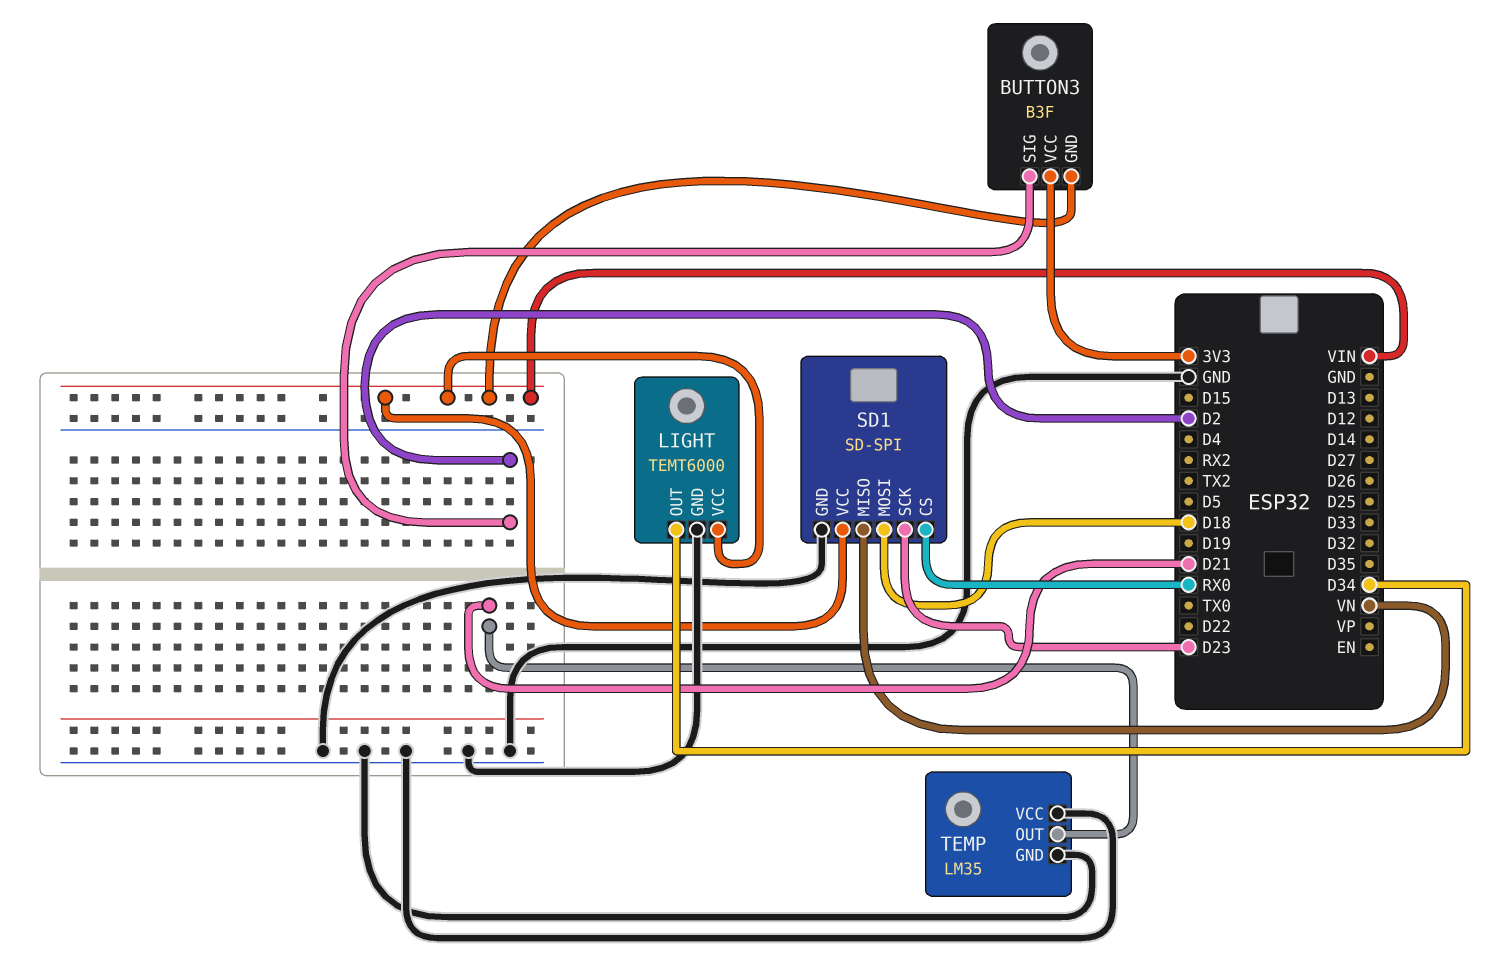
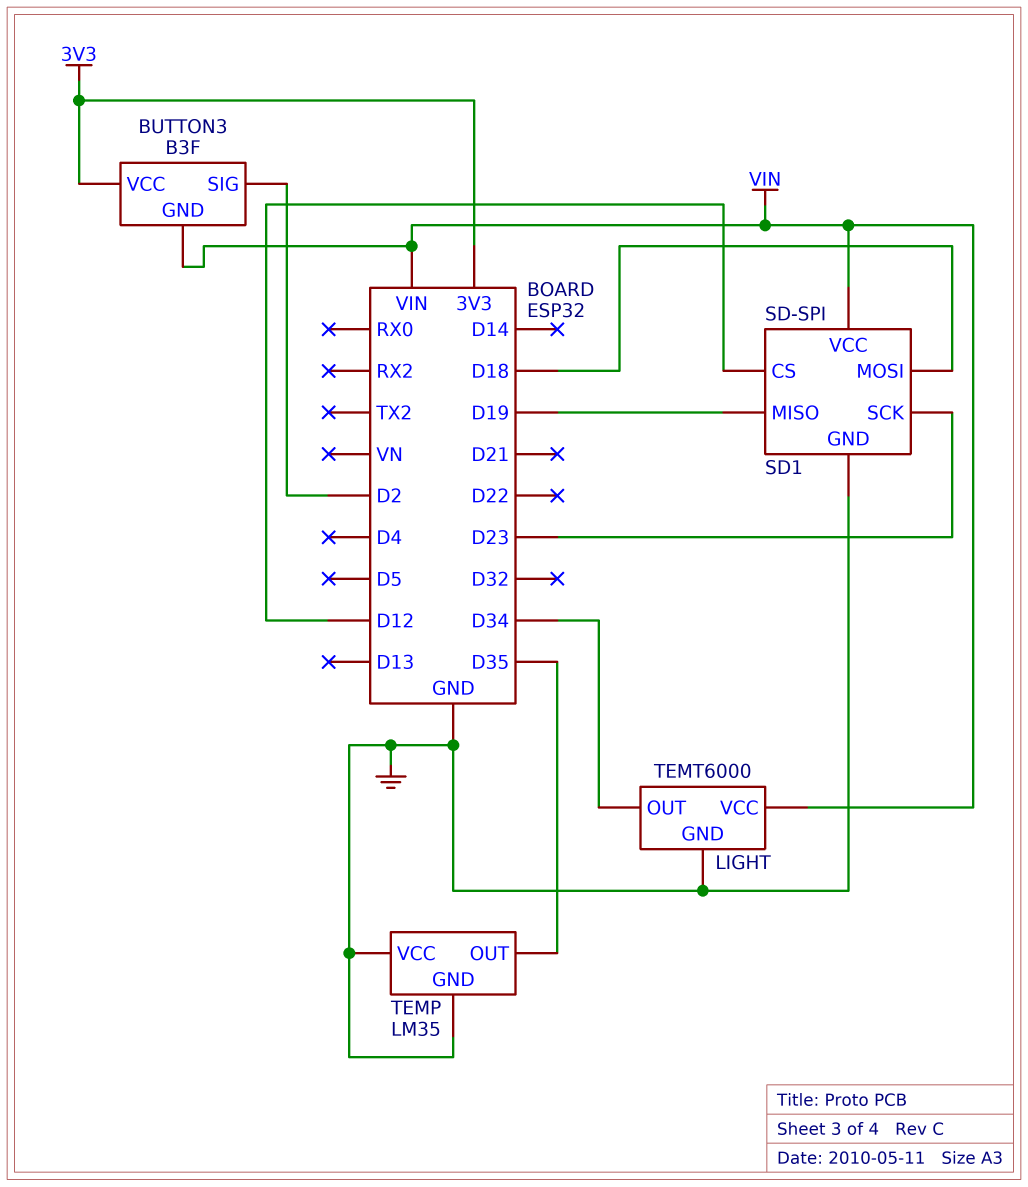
SD1 pin CS: RX0 -> D12
SD1 pin MISO: VN -> D19
TEMP pin OUT: D21 -> D35

